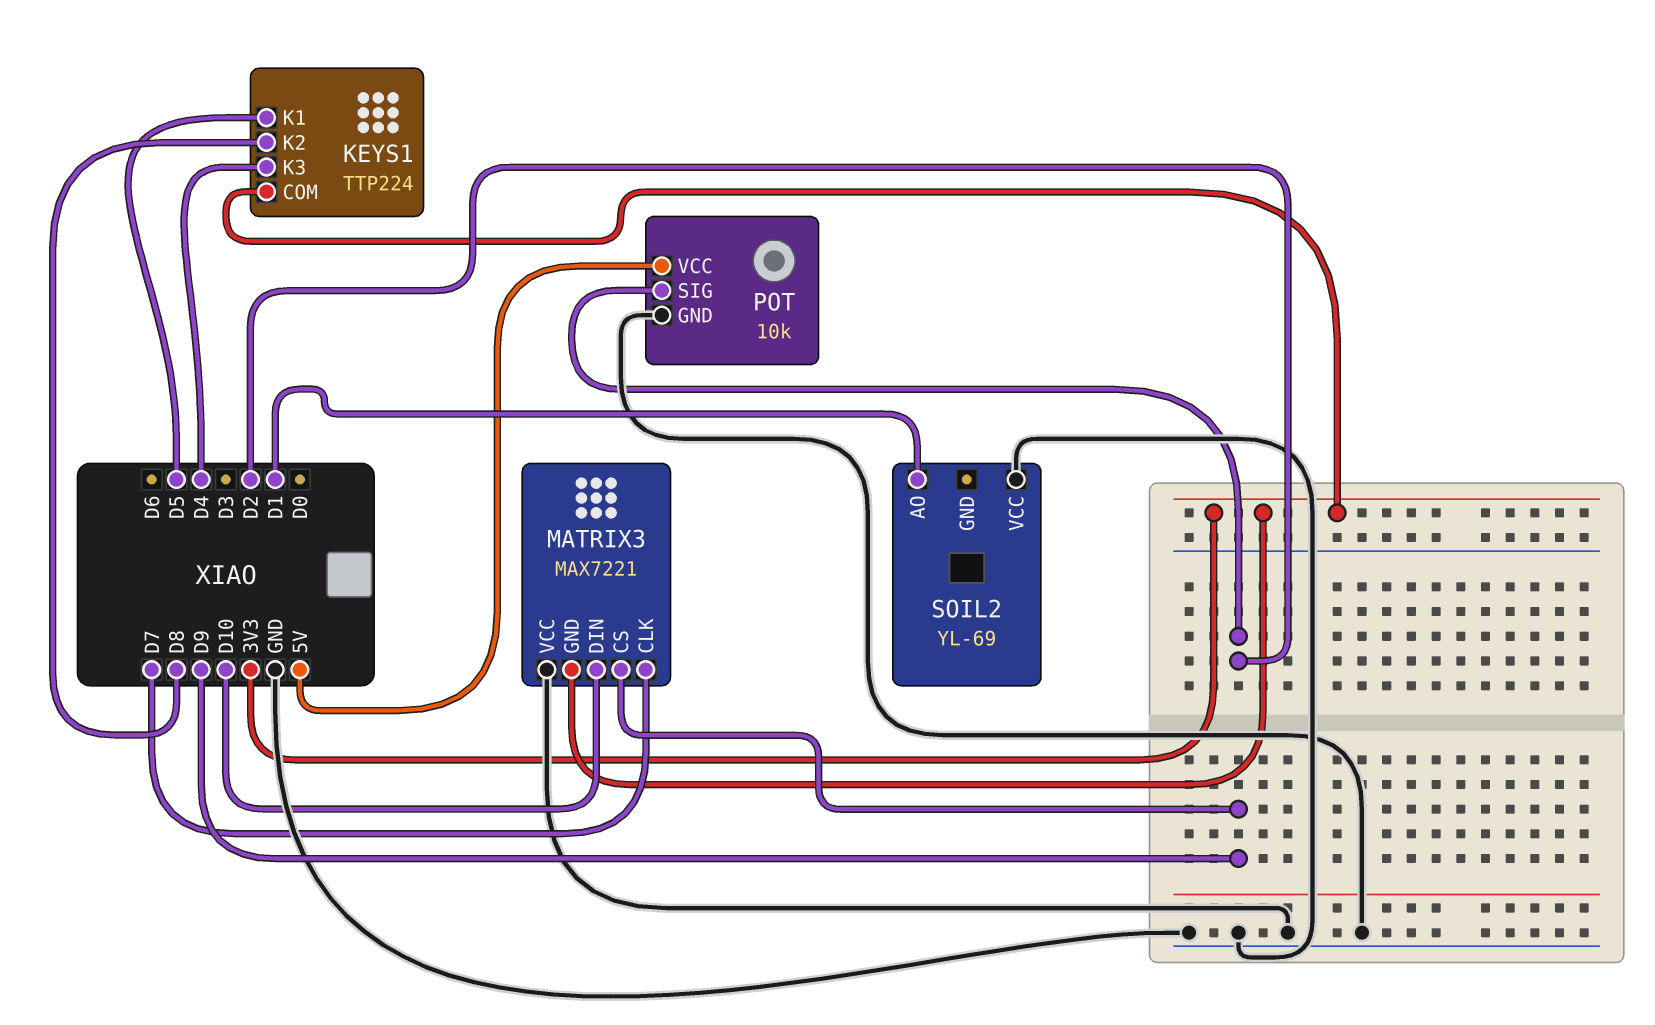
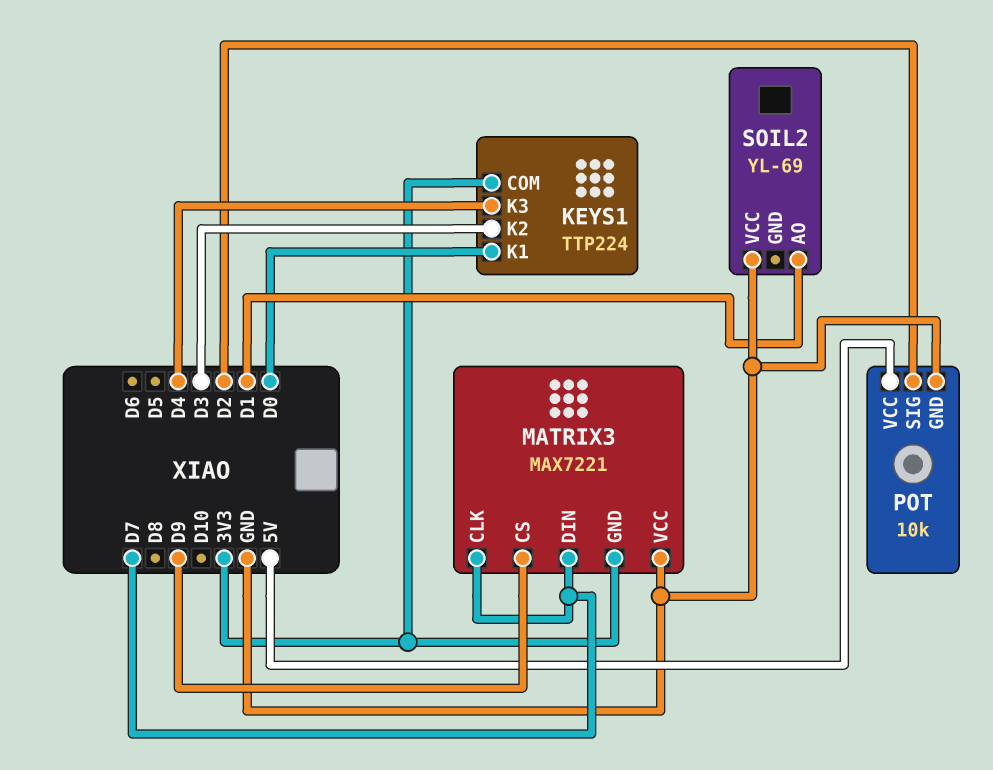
KEYS1 pin K1: D5 -> D0
KEYS1 pin K2: D8 -> D3
MATRIX3 pin DIN: D10 -> D7

